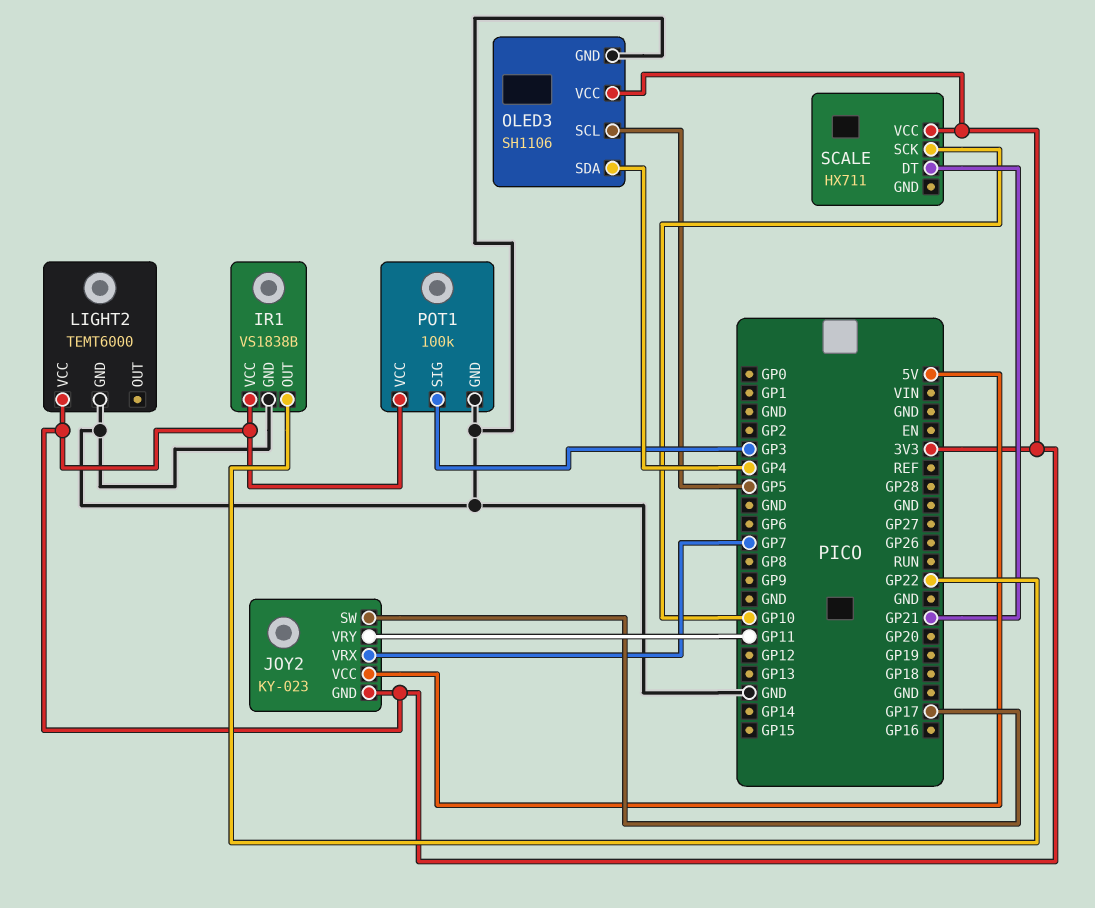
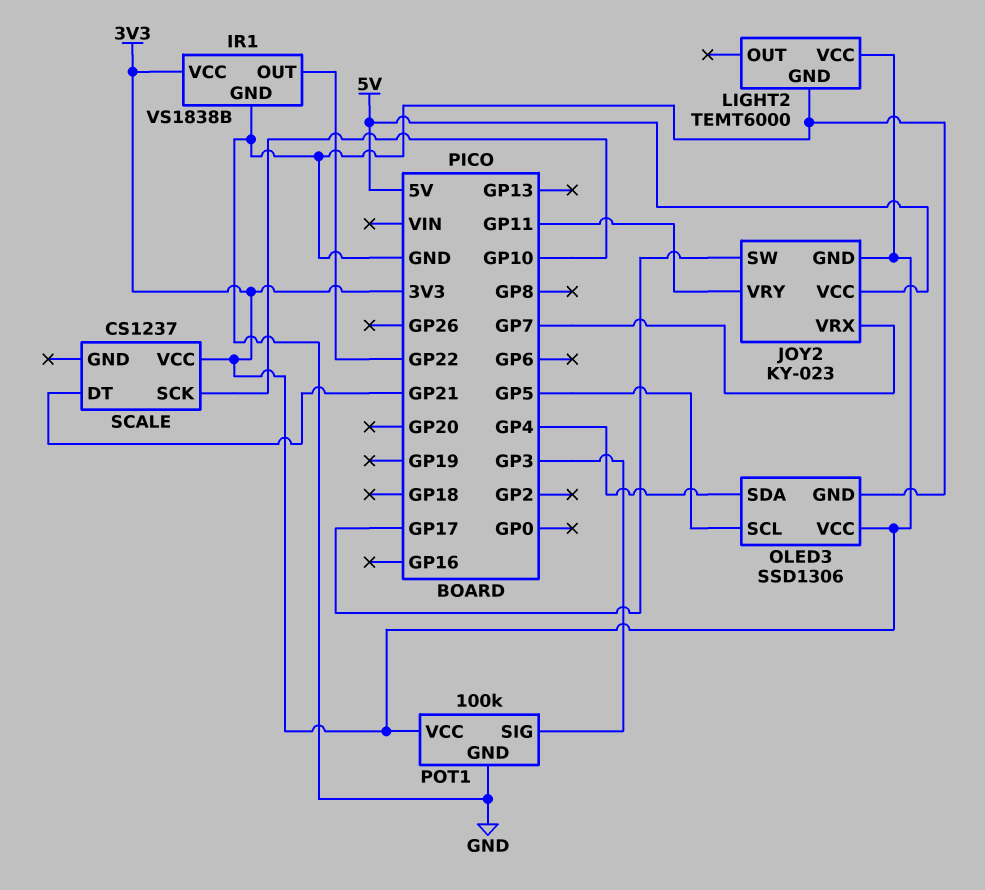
OLED3: SH1106 -> SSD1306
SCALE: HX711 -> CS1237

